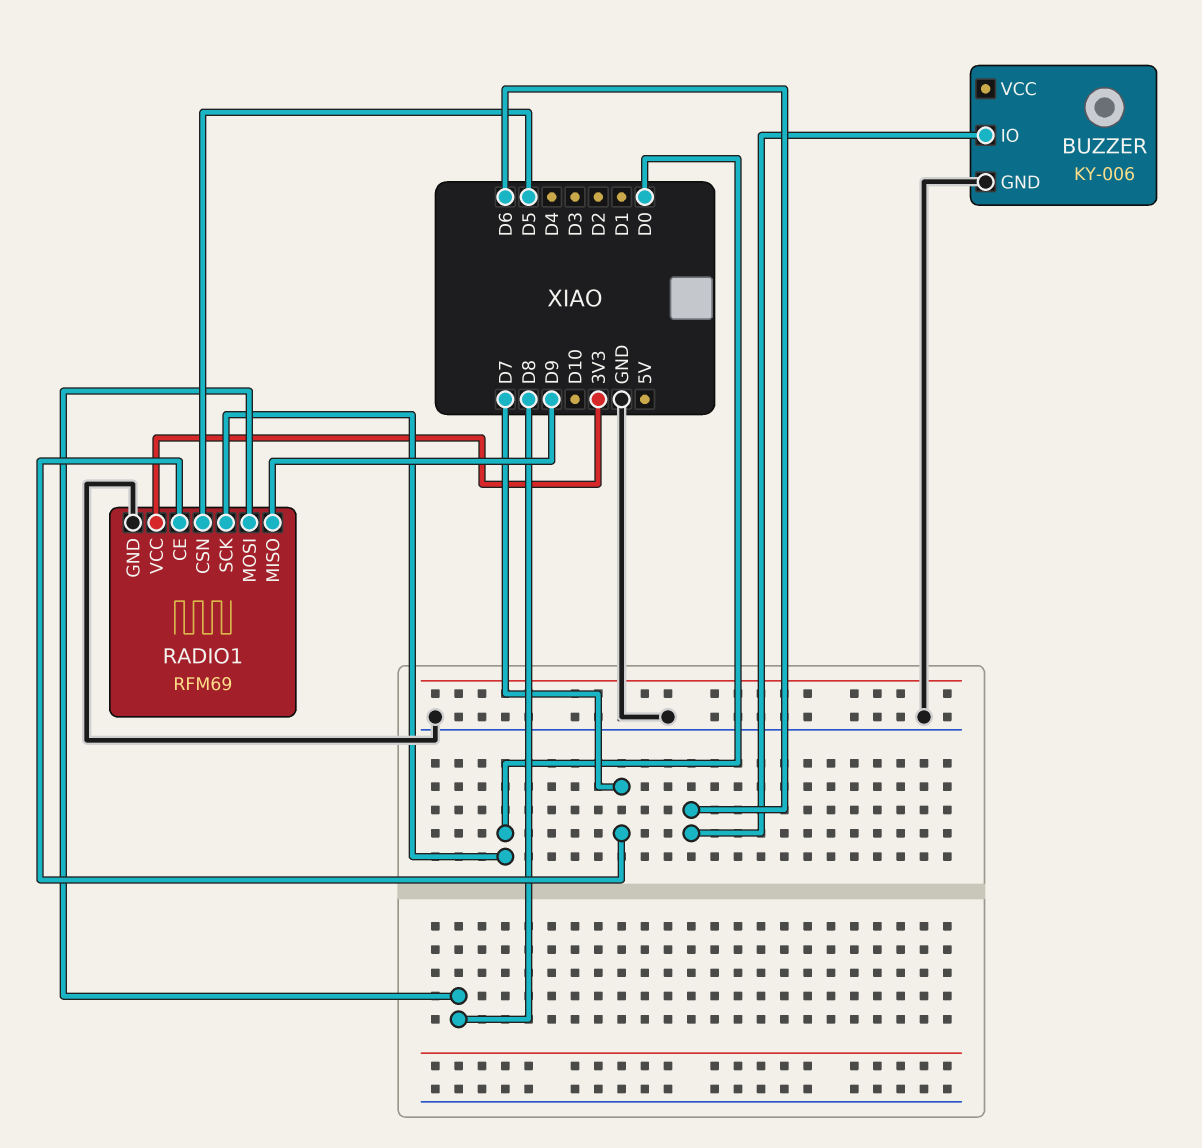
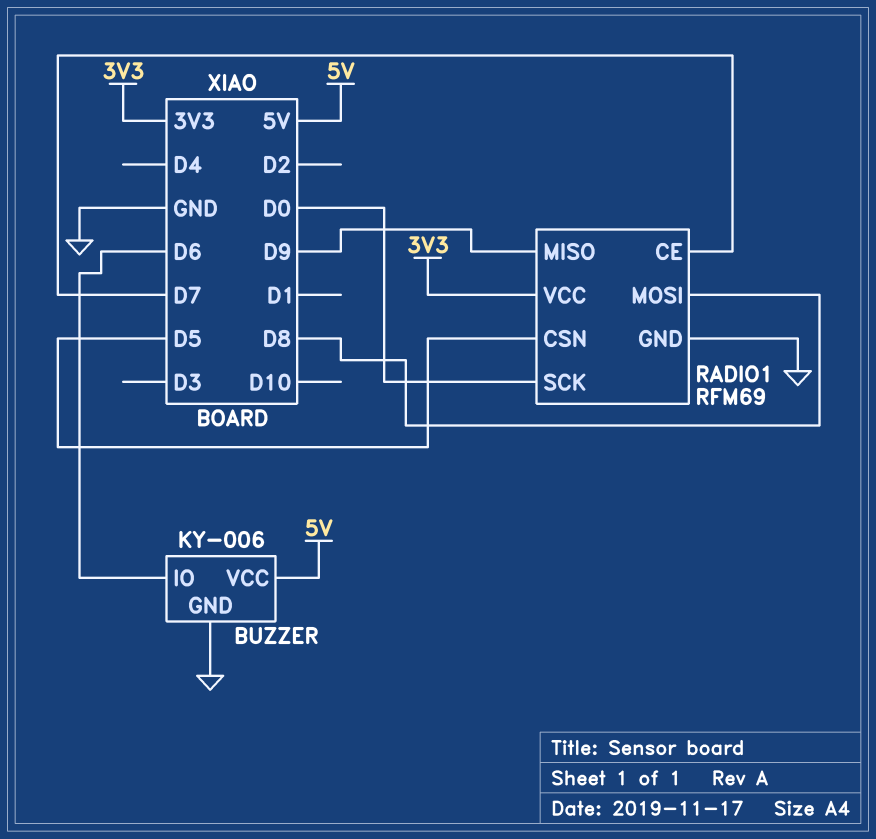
BUZZER pin VCC: none -> 5V

